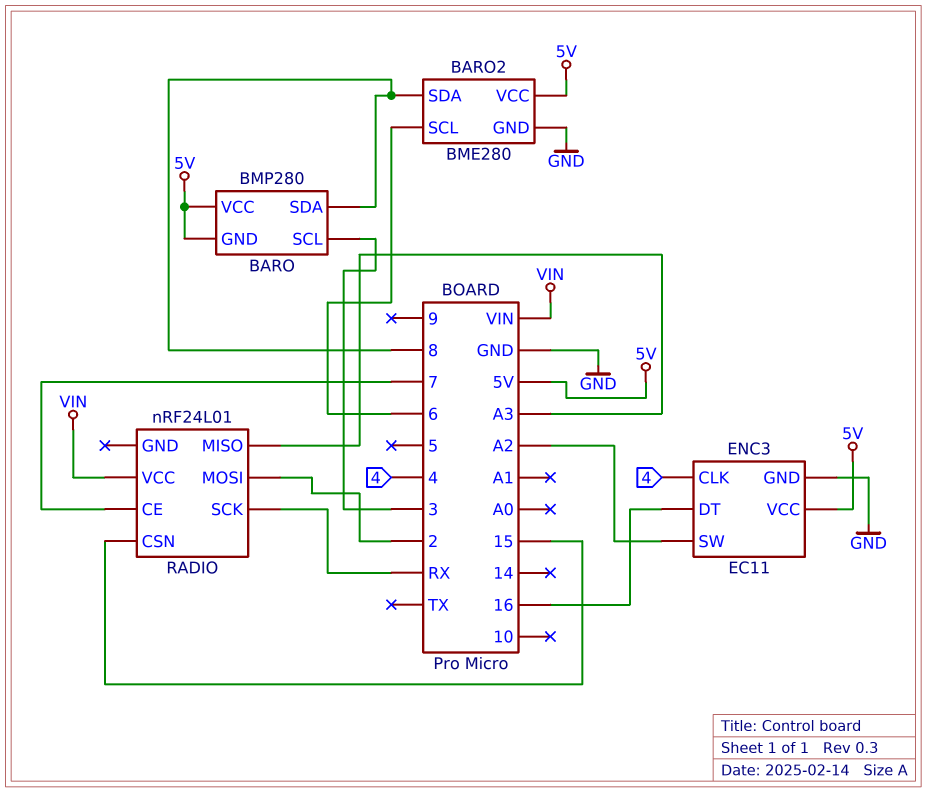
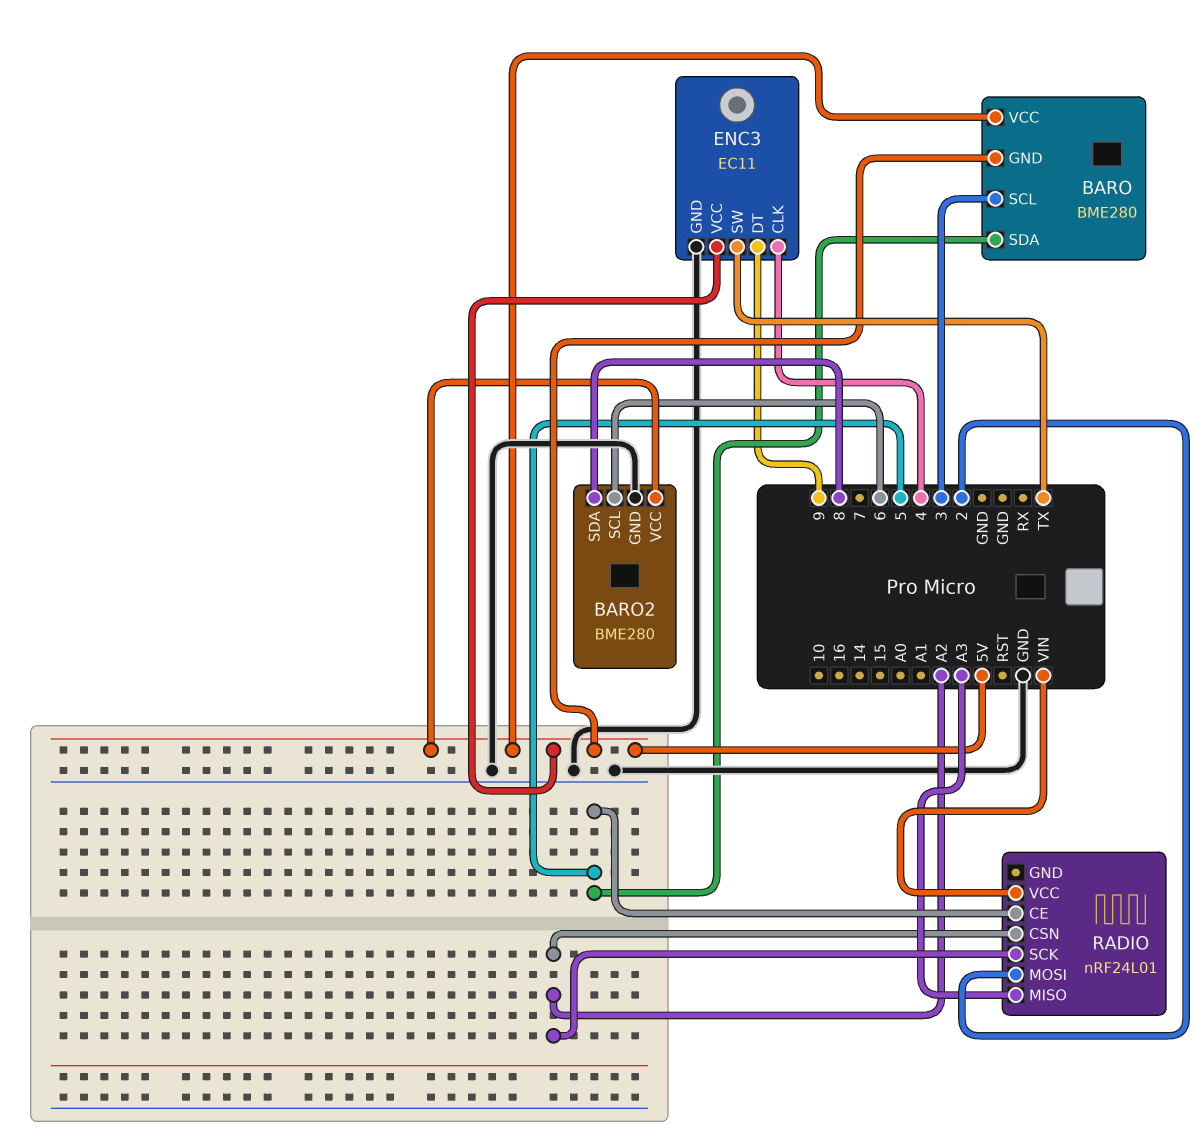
BARO: BMP280 -> BME280
BARO pin SDA: 8 -> 5
ENC3 pin DT: 16 -> 9
ENC3 pin SW: A2 -> TX
RADIO pin CE: 7 -> 5
RADIO pin CSN: 15 -> A2
RADIO pin SCK: RX -> A2

